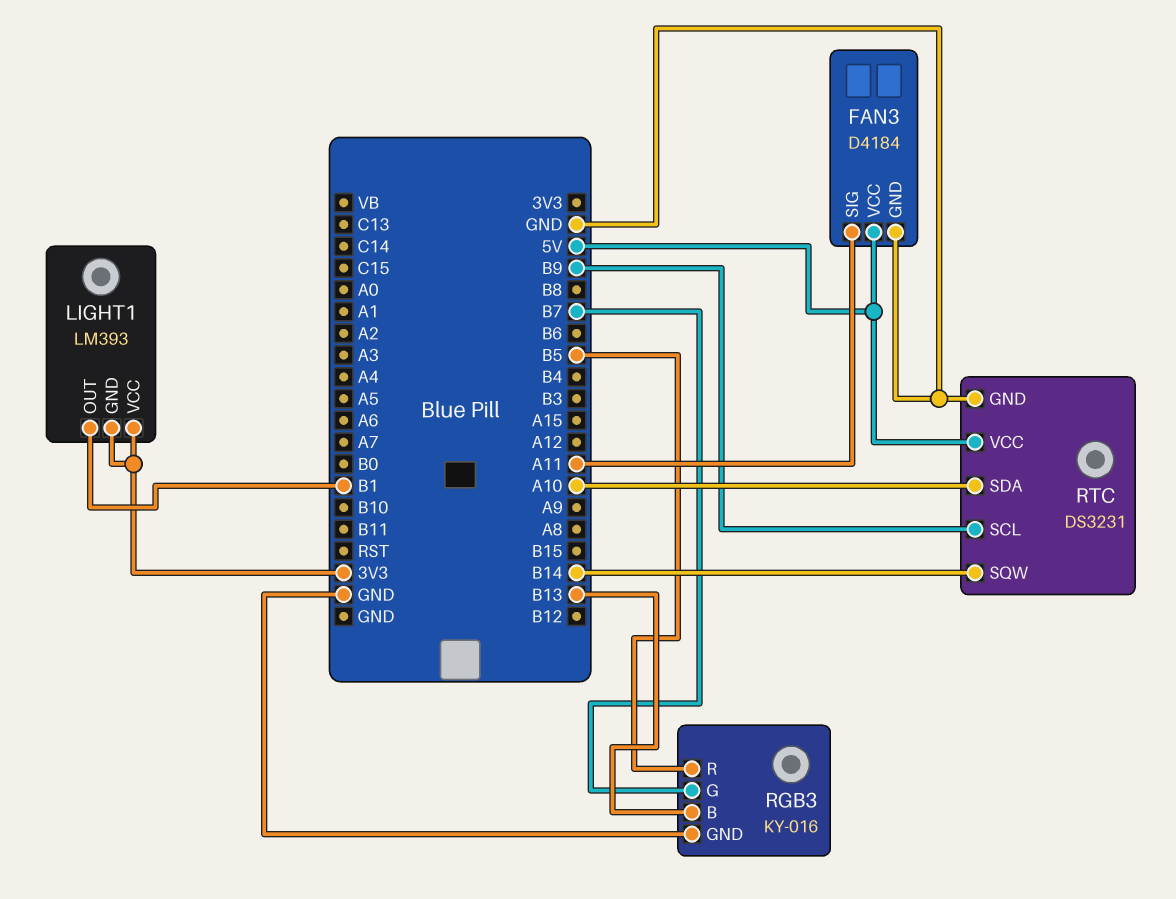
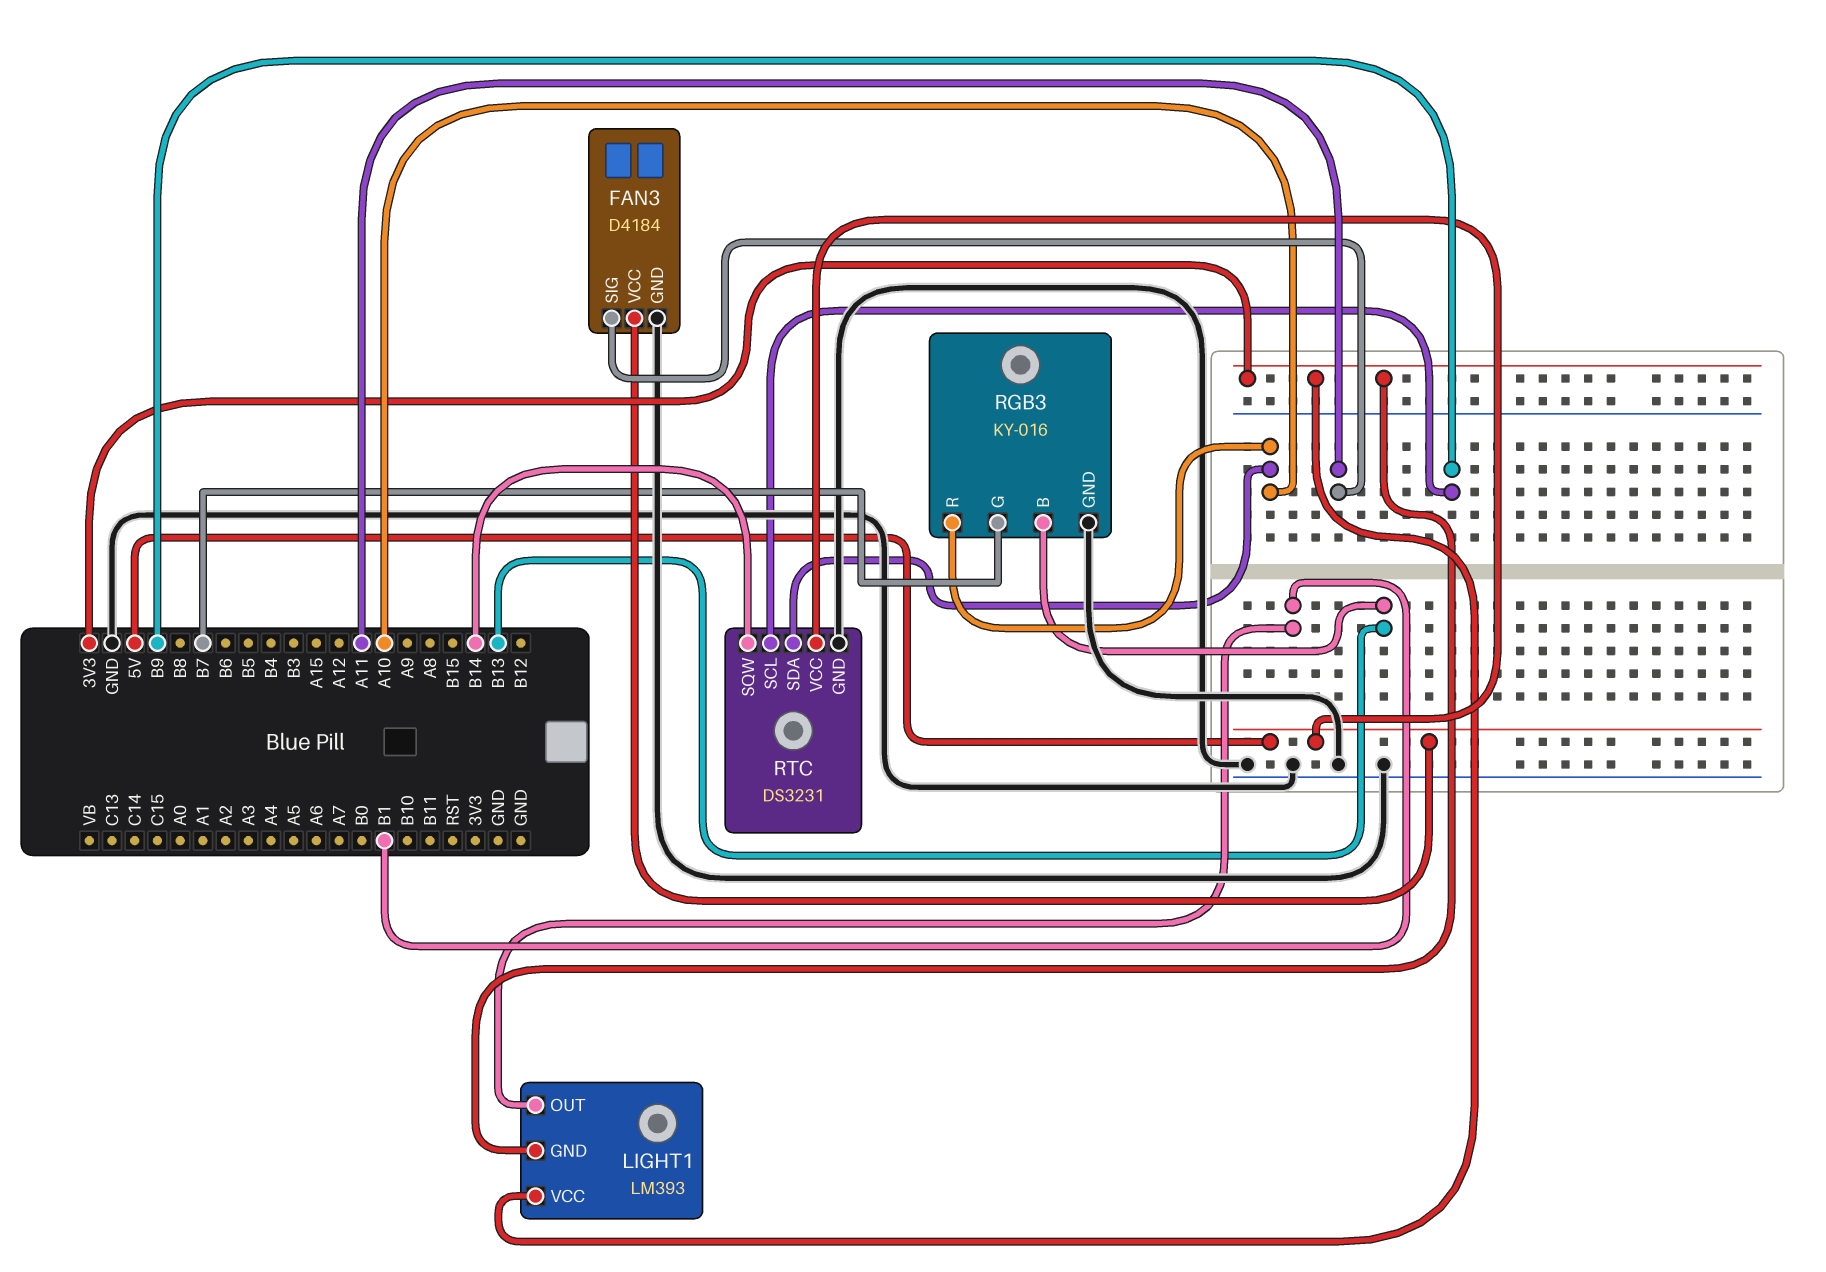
RGB3 pin R: B5 -> A10

